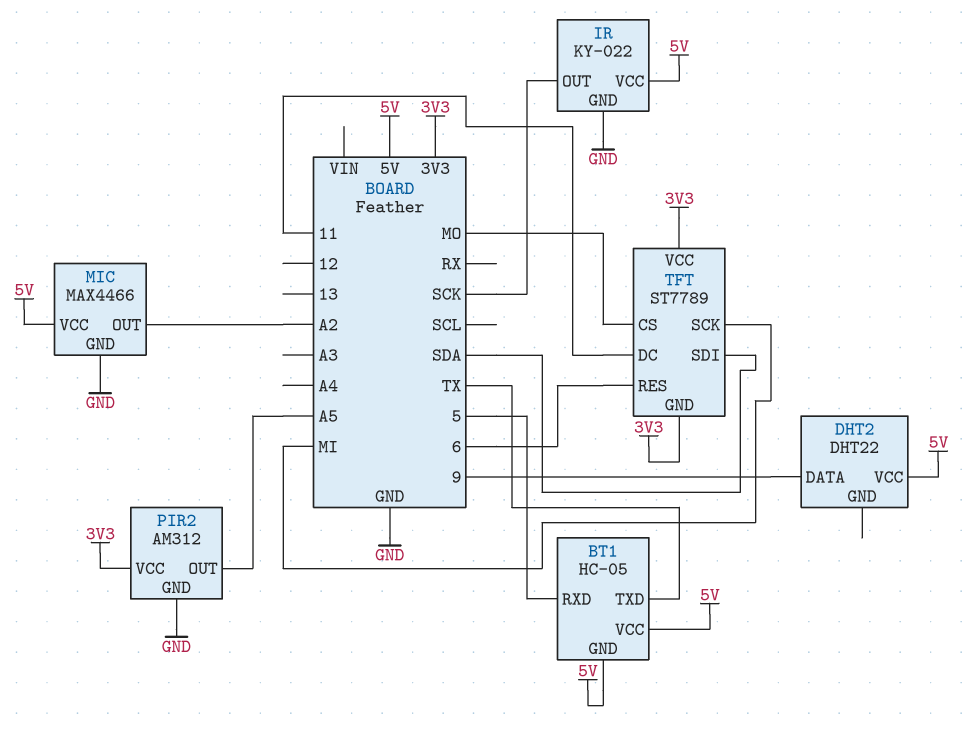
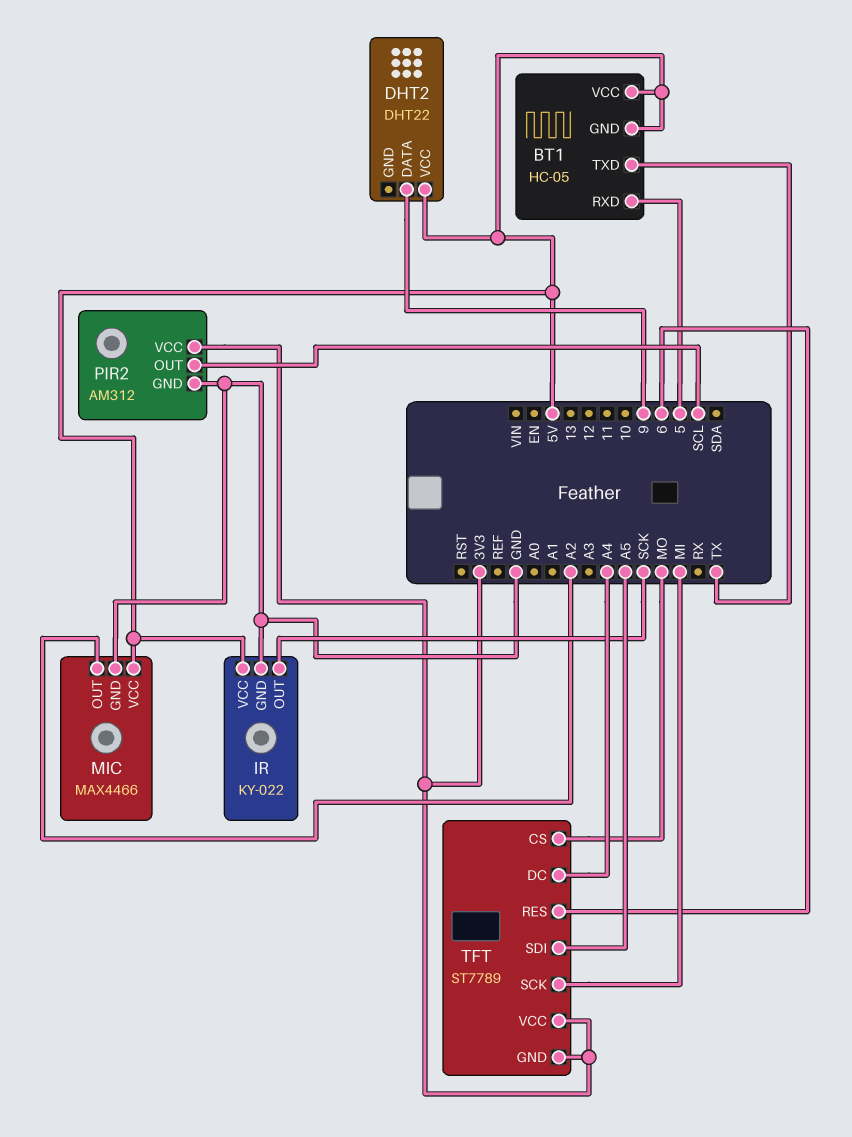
PIR2 pin OUT: A5 -> SCL
TFT pin DC: 11 -> A4
TFT pin SDI: SDA -> A5

